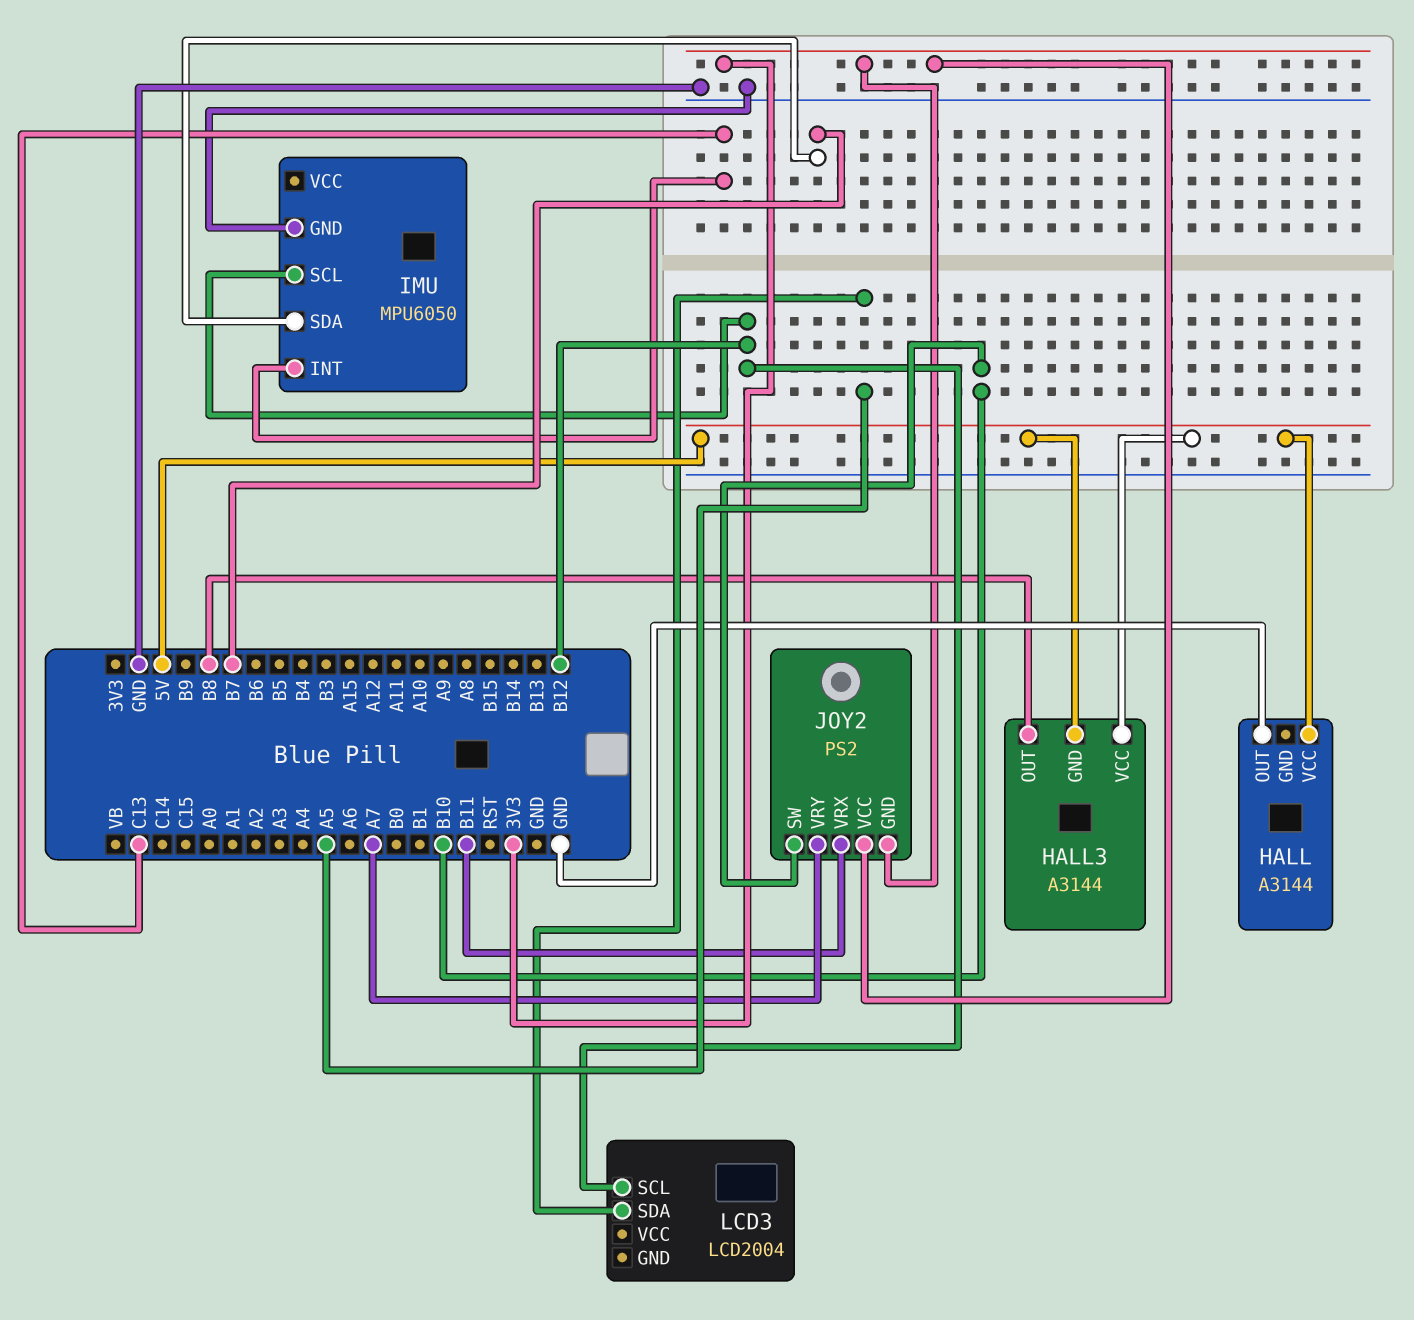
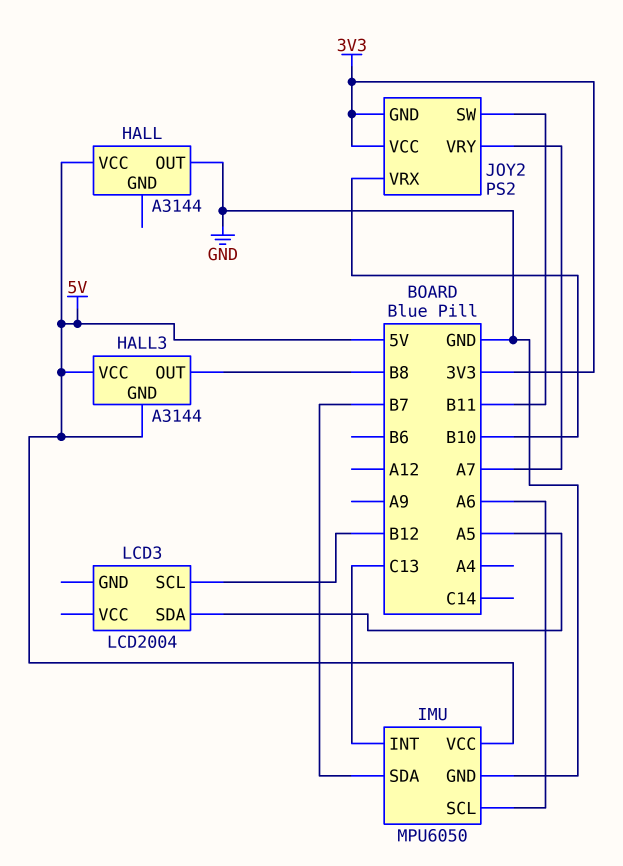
IMU pin SCL: B12 -> A6
IMU pin VCC: none -> 5V
JOY2 pin SW: B10 -> B11
JOY2 pin VRX: B11 -> B10

